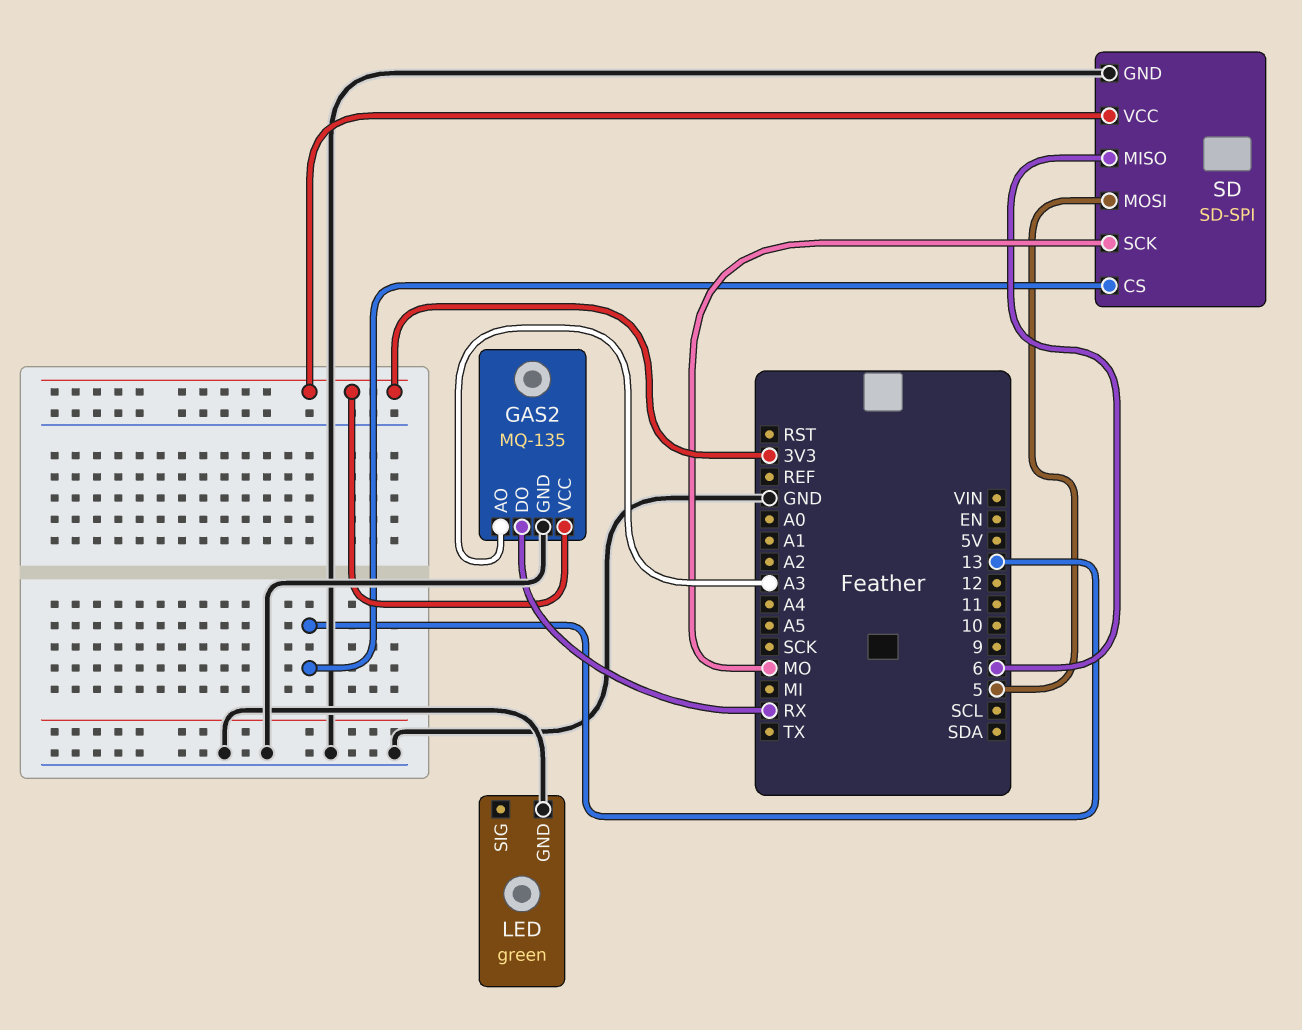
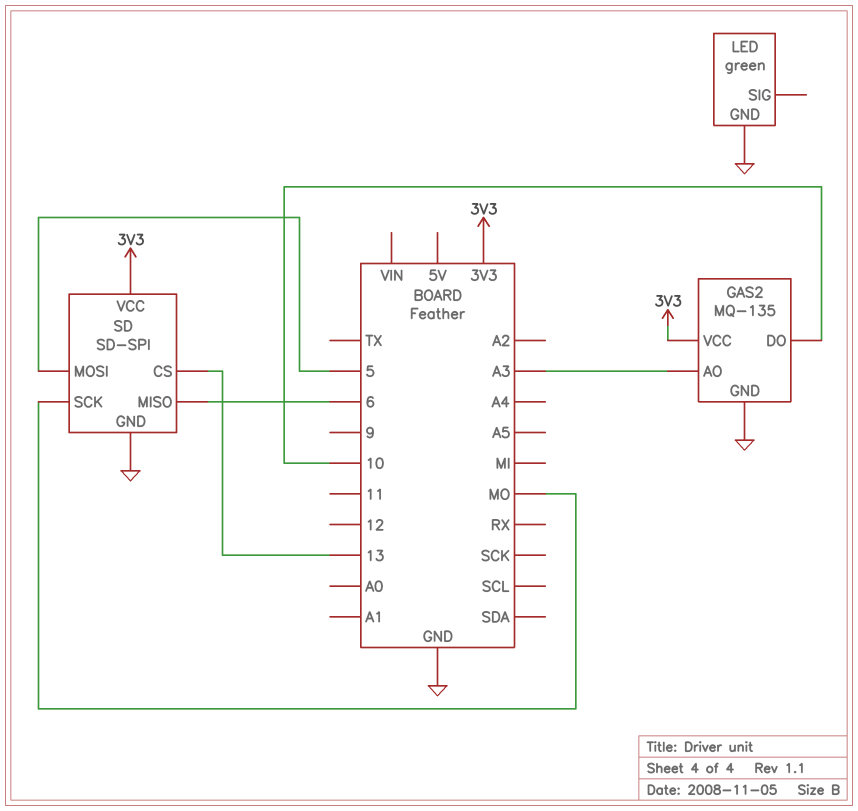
GAS2 pin DO: RX -> 10

